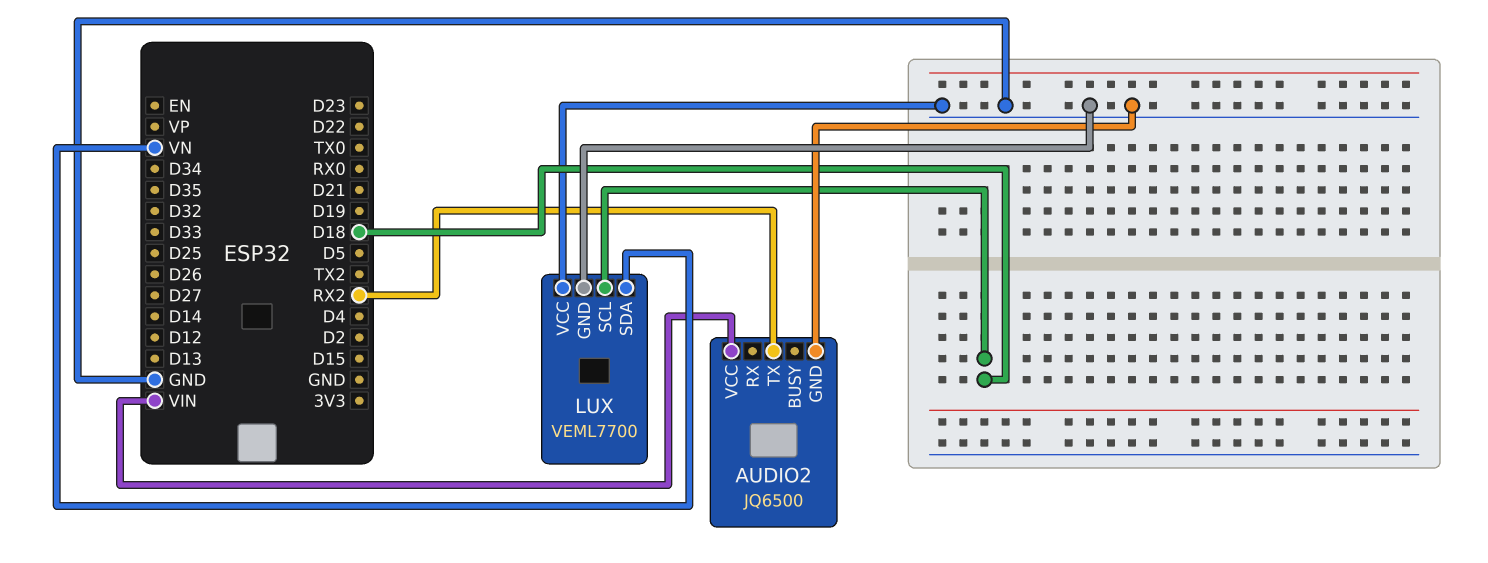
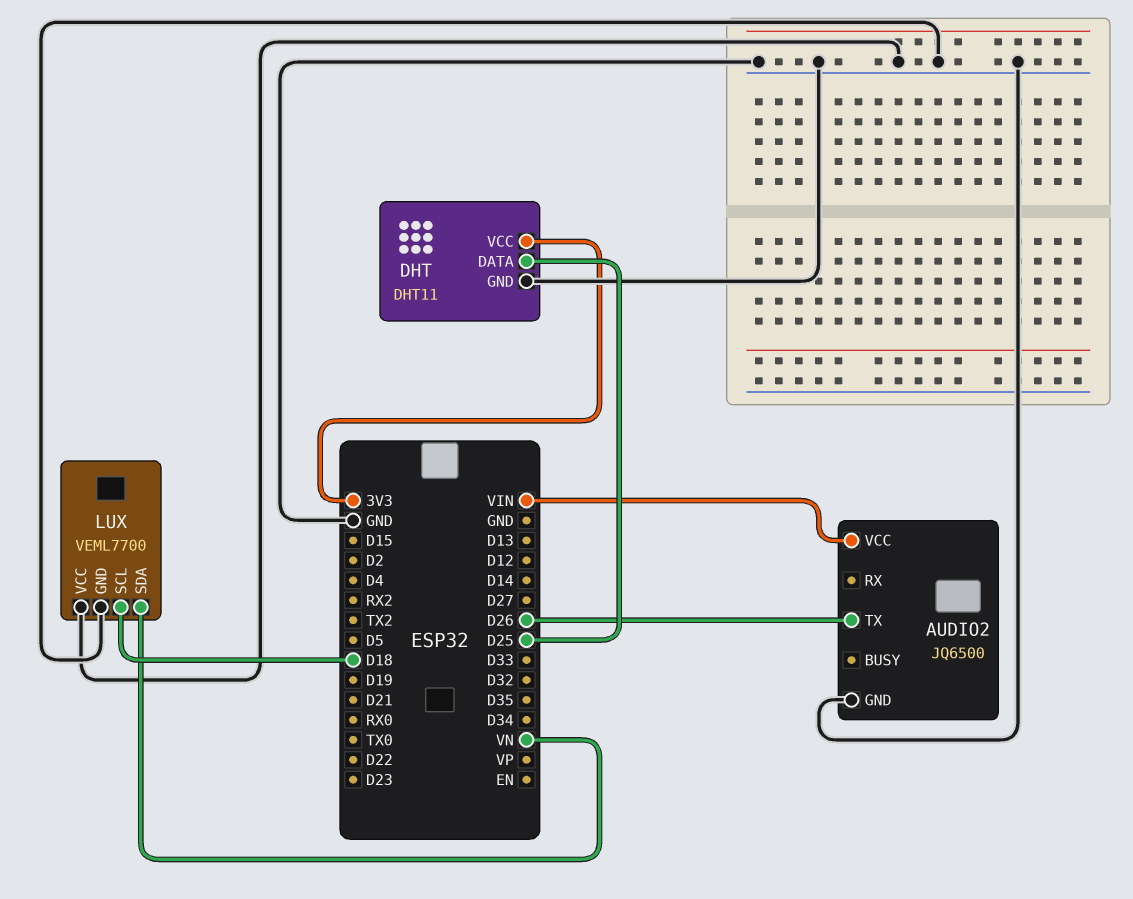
AUDIO2 pin TX: RX2 -> D26
DHT: none -> DHT11
DHT pin DATA: none -> D25
DHT pin GND: none -> GND
DHT pin VCC: none -> 3V3

